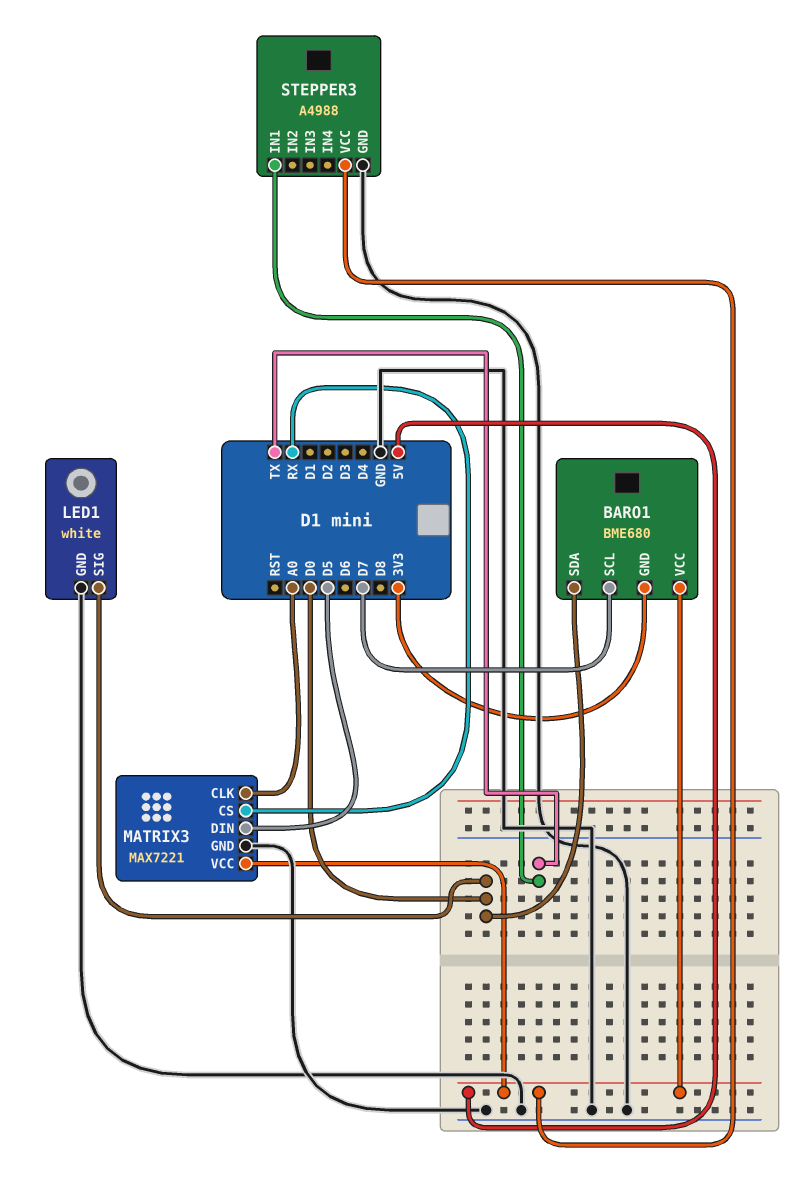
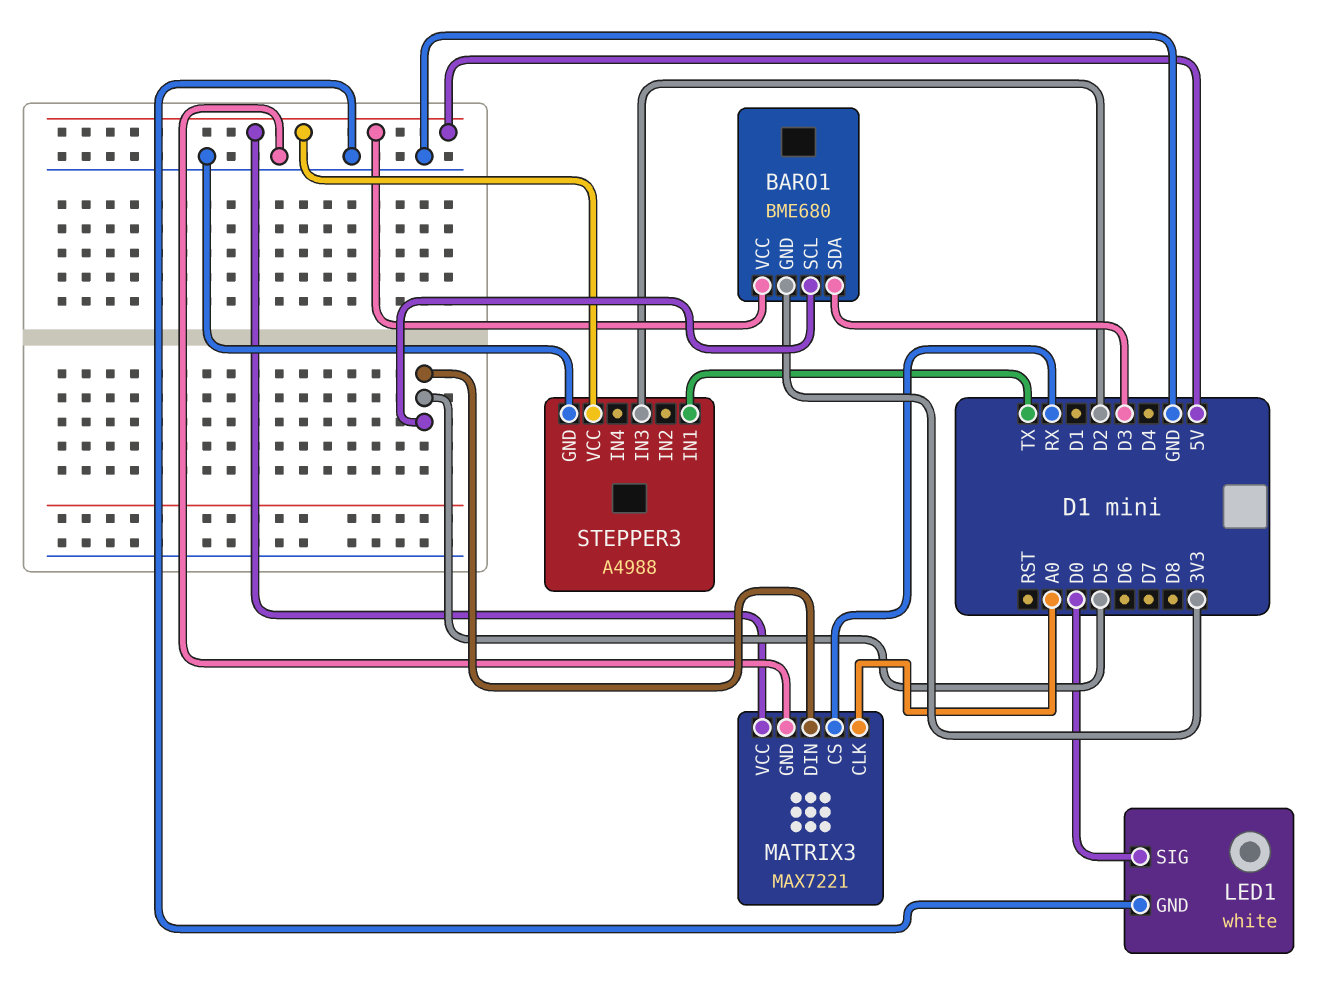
BARO1 pin SCL: D7 -> D5
BARO1 pin SDA: D0 -> D3
STEPPER3 pin IN3: none -> D2

